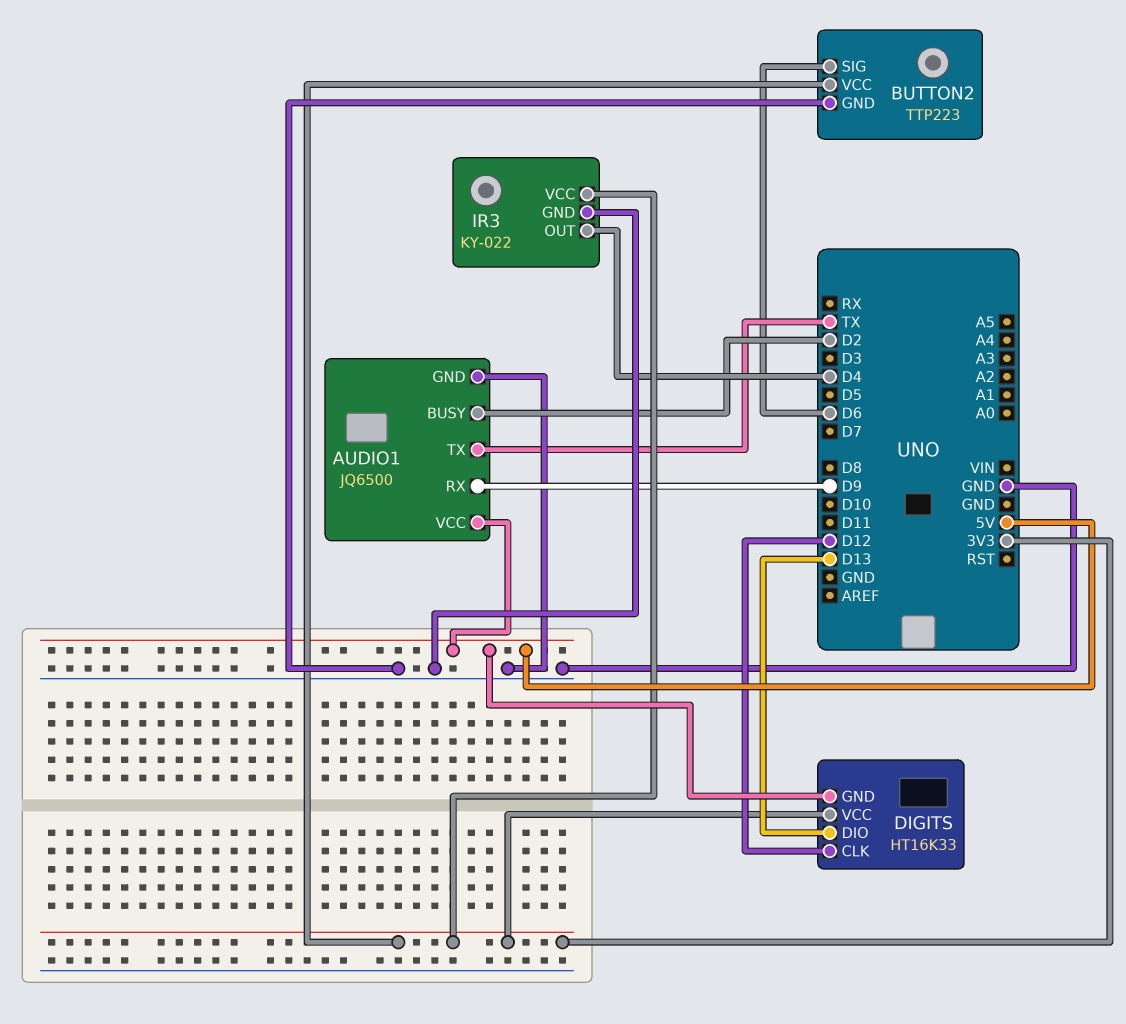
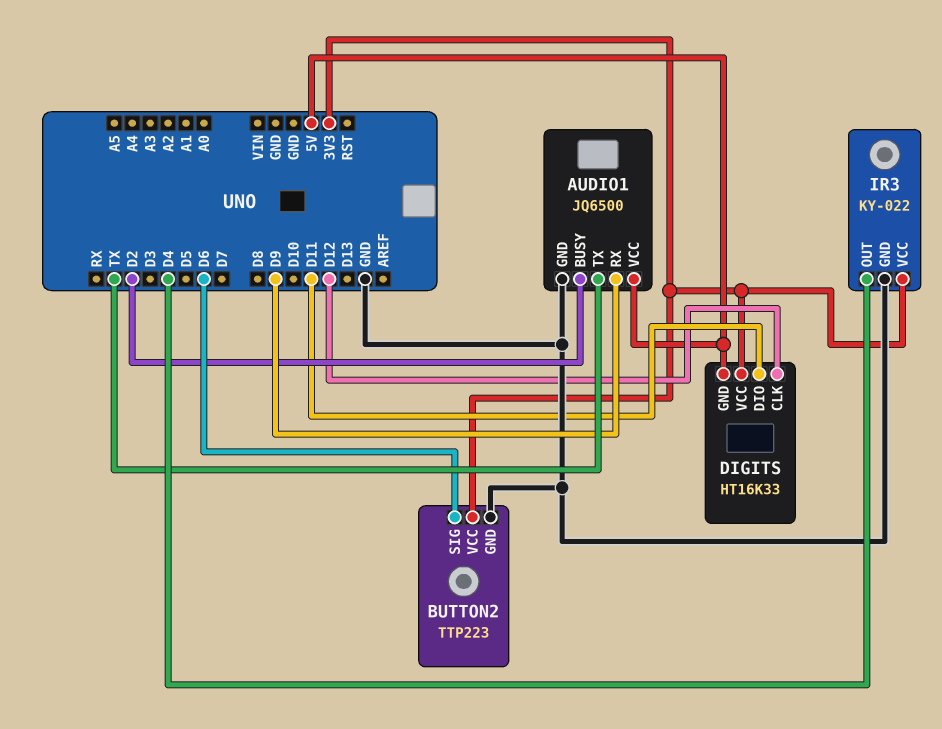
DIGITS pin DIO: D13 -> D11

